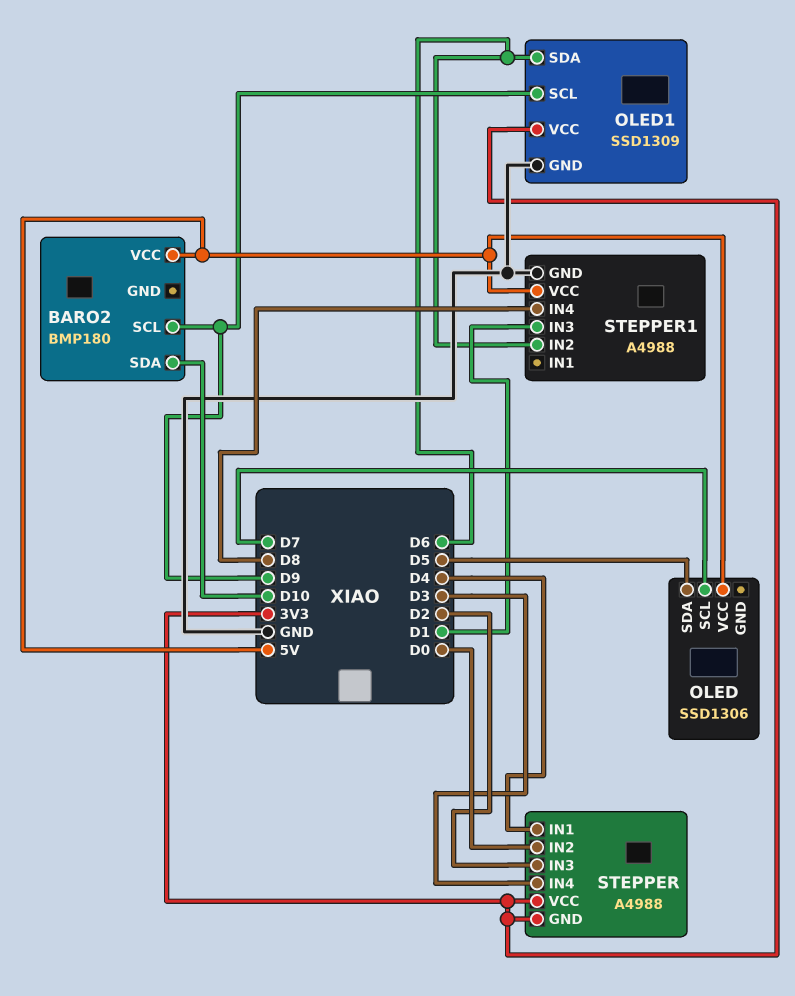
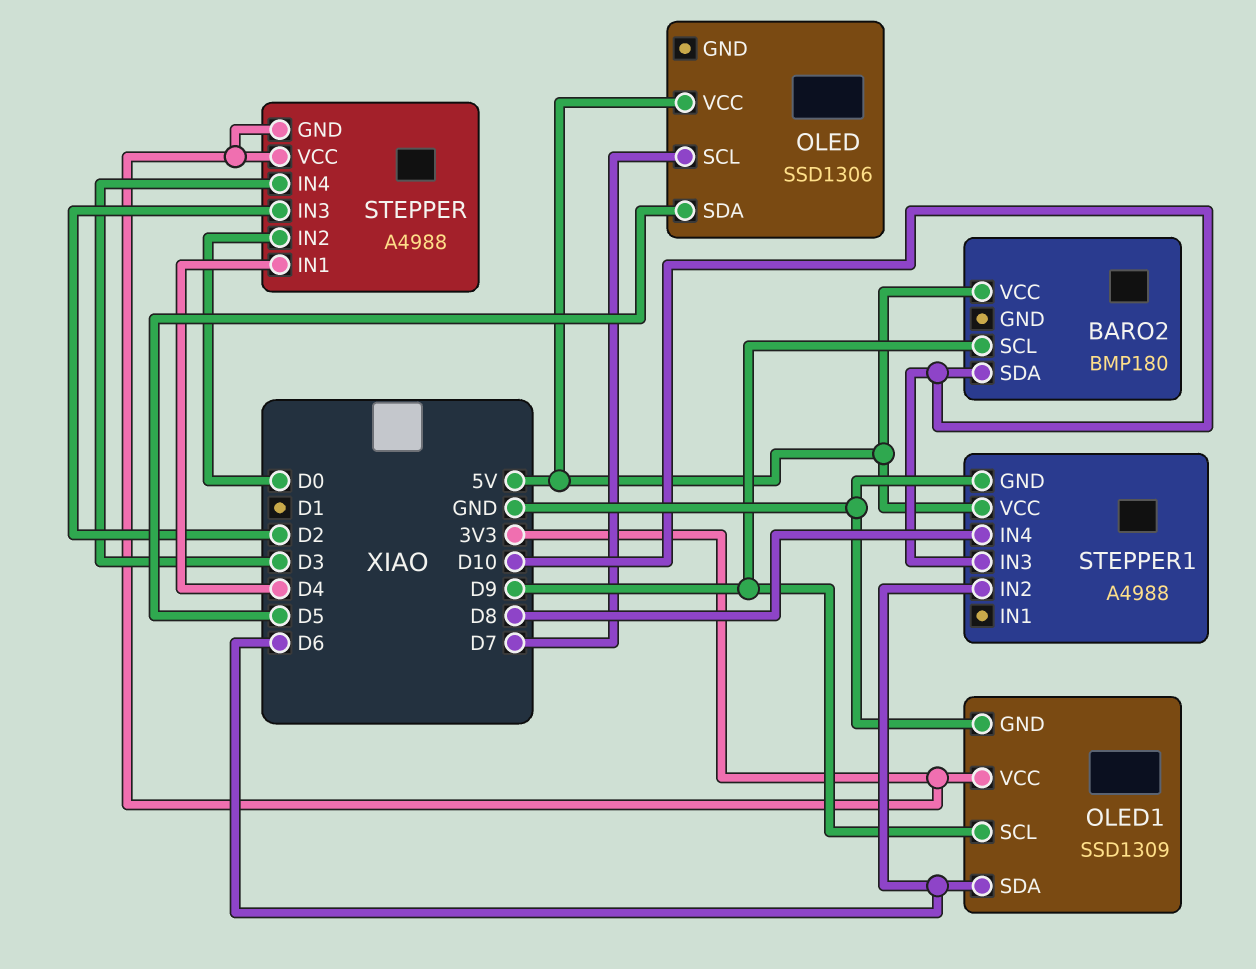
STEPPER1 pin IN3: D1 -> D10

